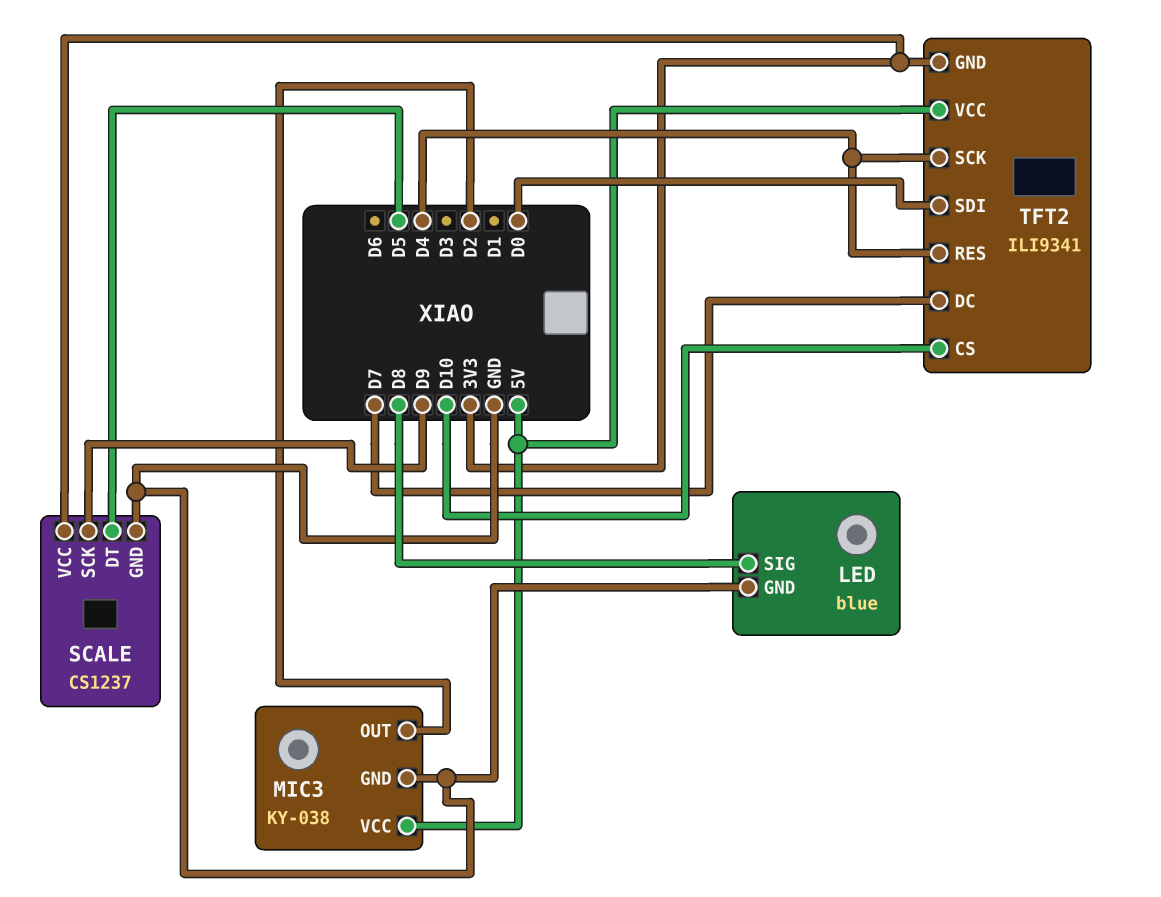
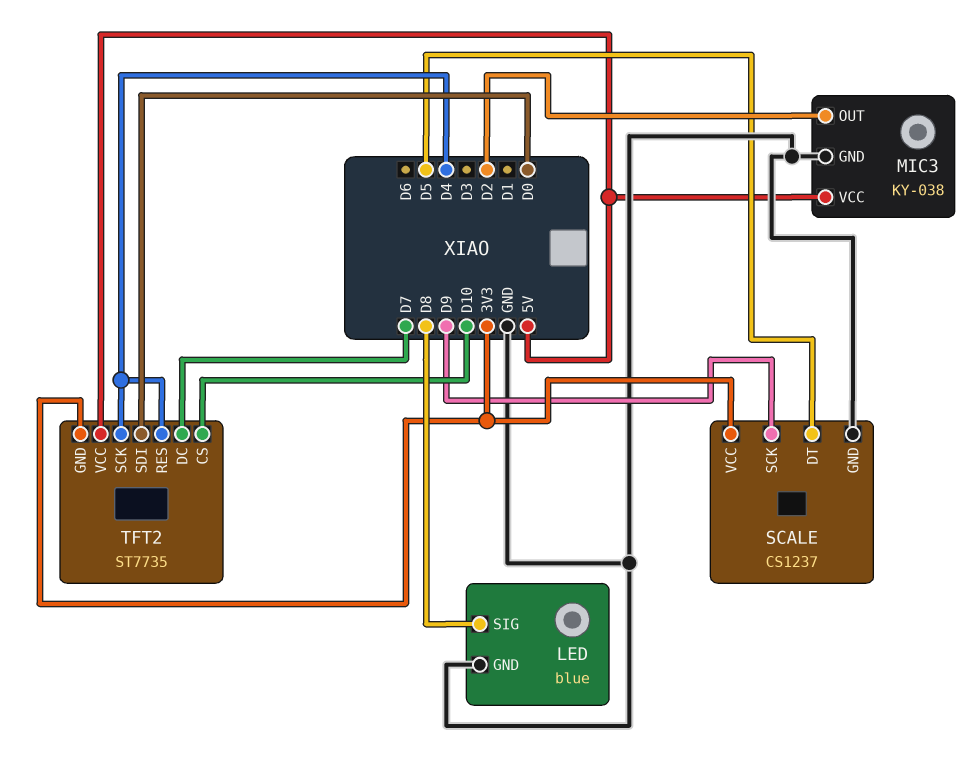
TFT2: ILI9341 -> ST7735

